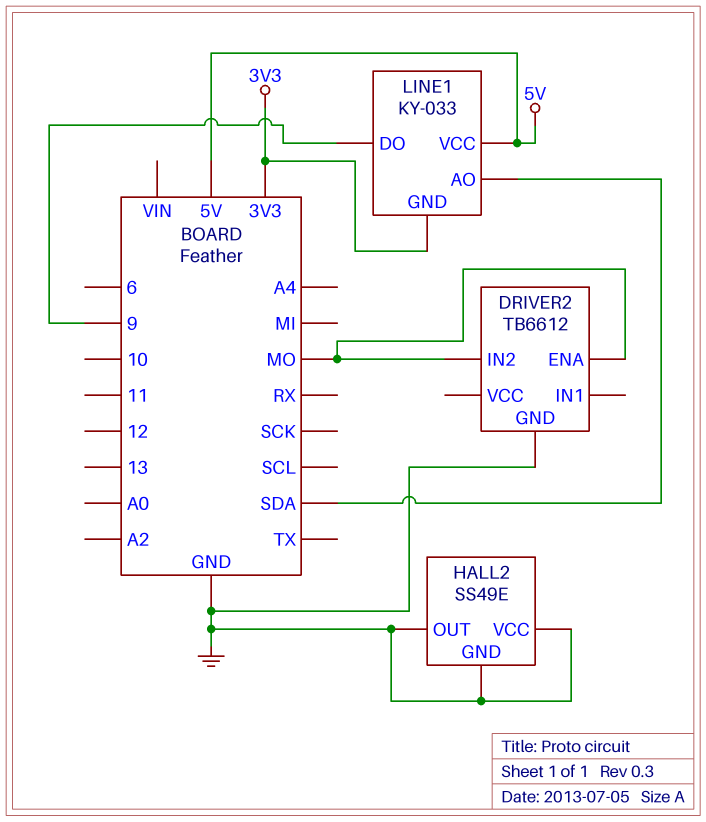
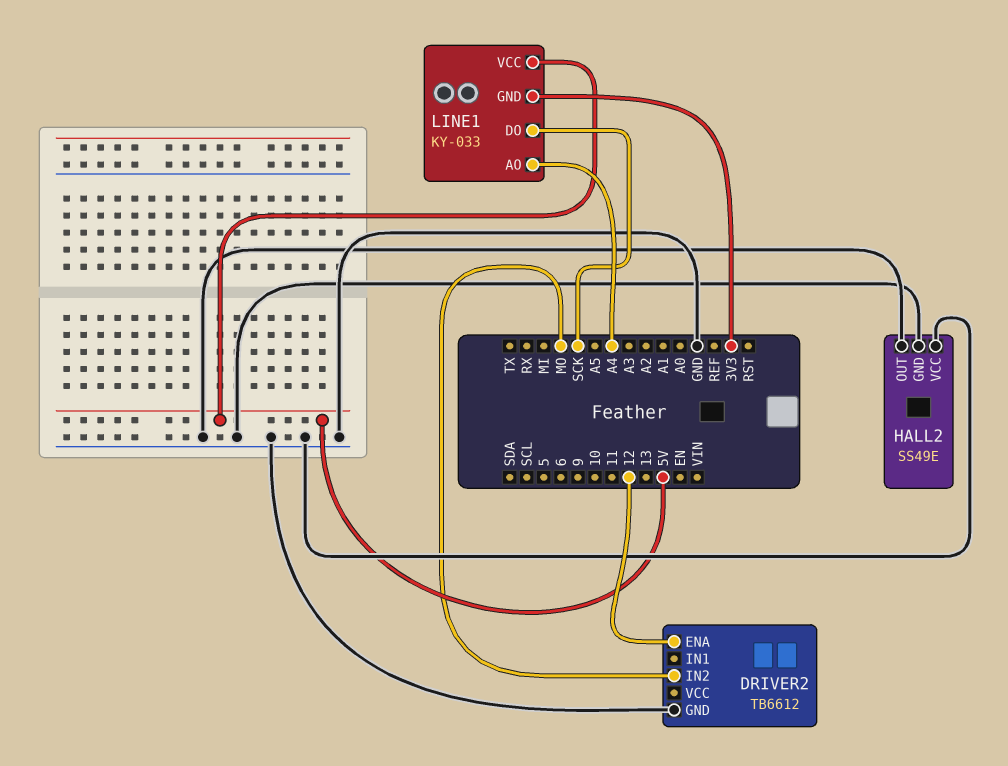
DRIVER2 pin ENA: MO -> 12
LINE1 pin AO: SDA -> A4
LINE1 pin DO: 9 -> SCK

